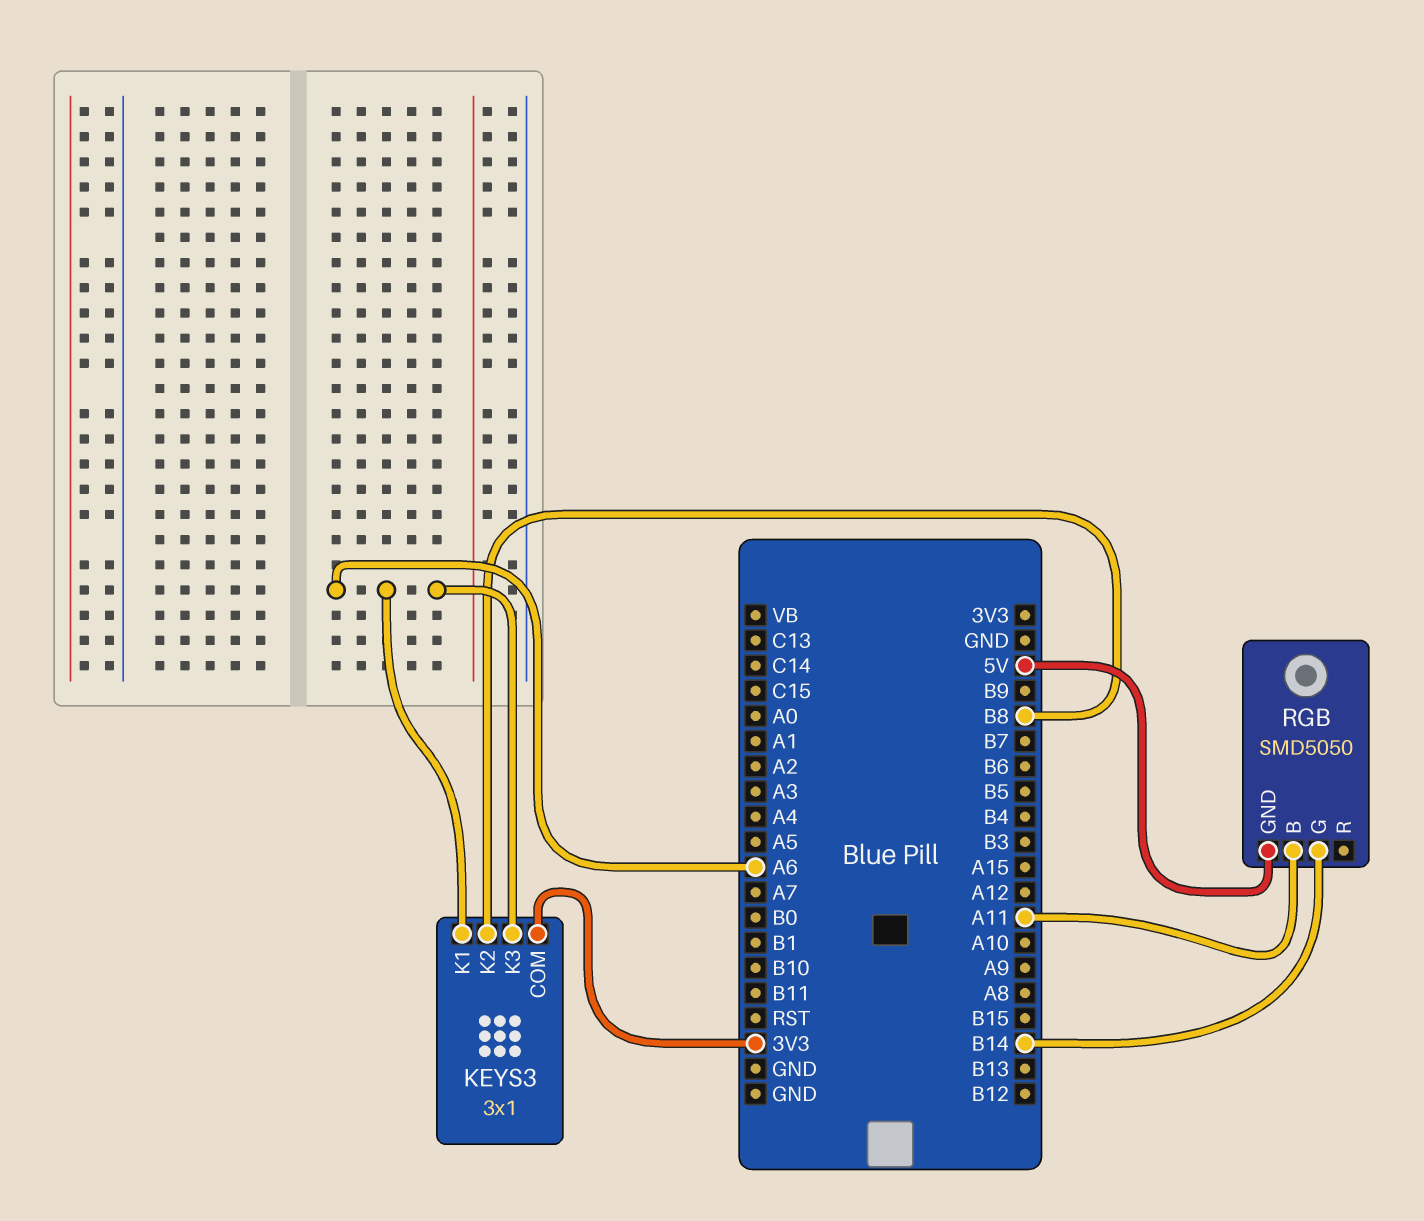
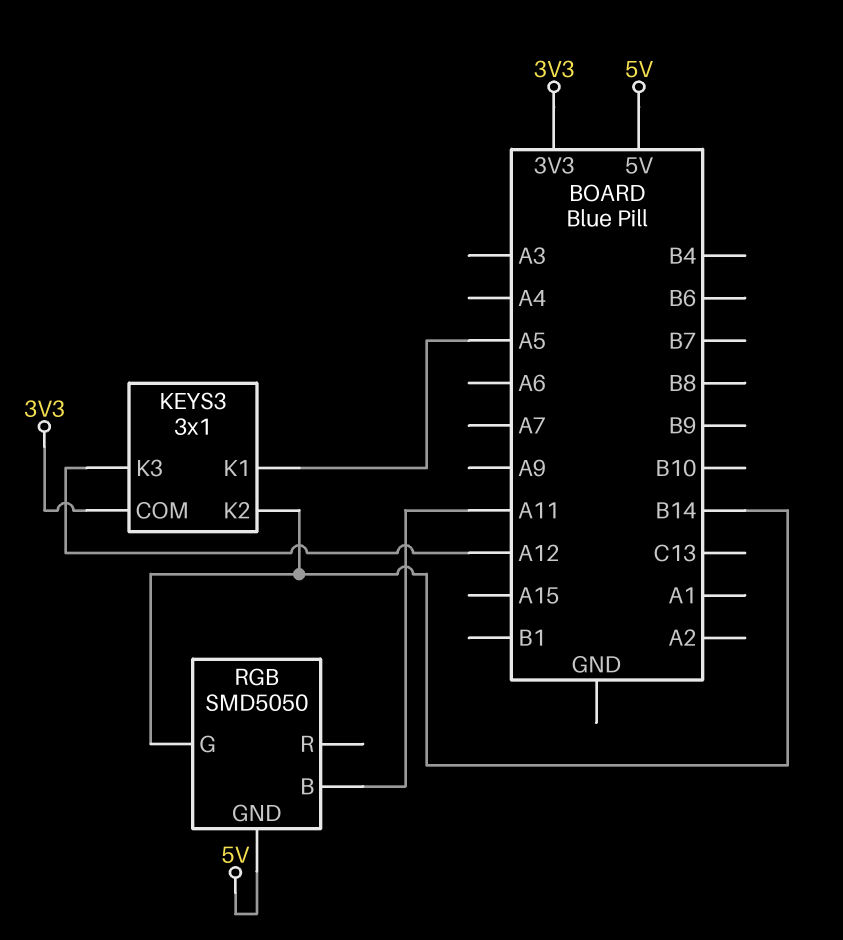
KEYS3 pin K1: A6 -> A5
KEYS3 pin K2: B8 -> B14
KEYS3 pin K3: A6 -> A12

